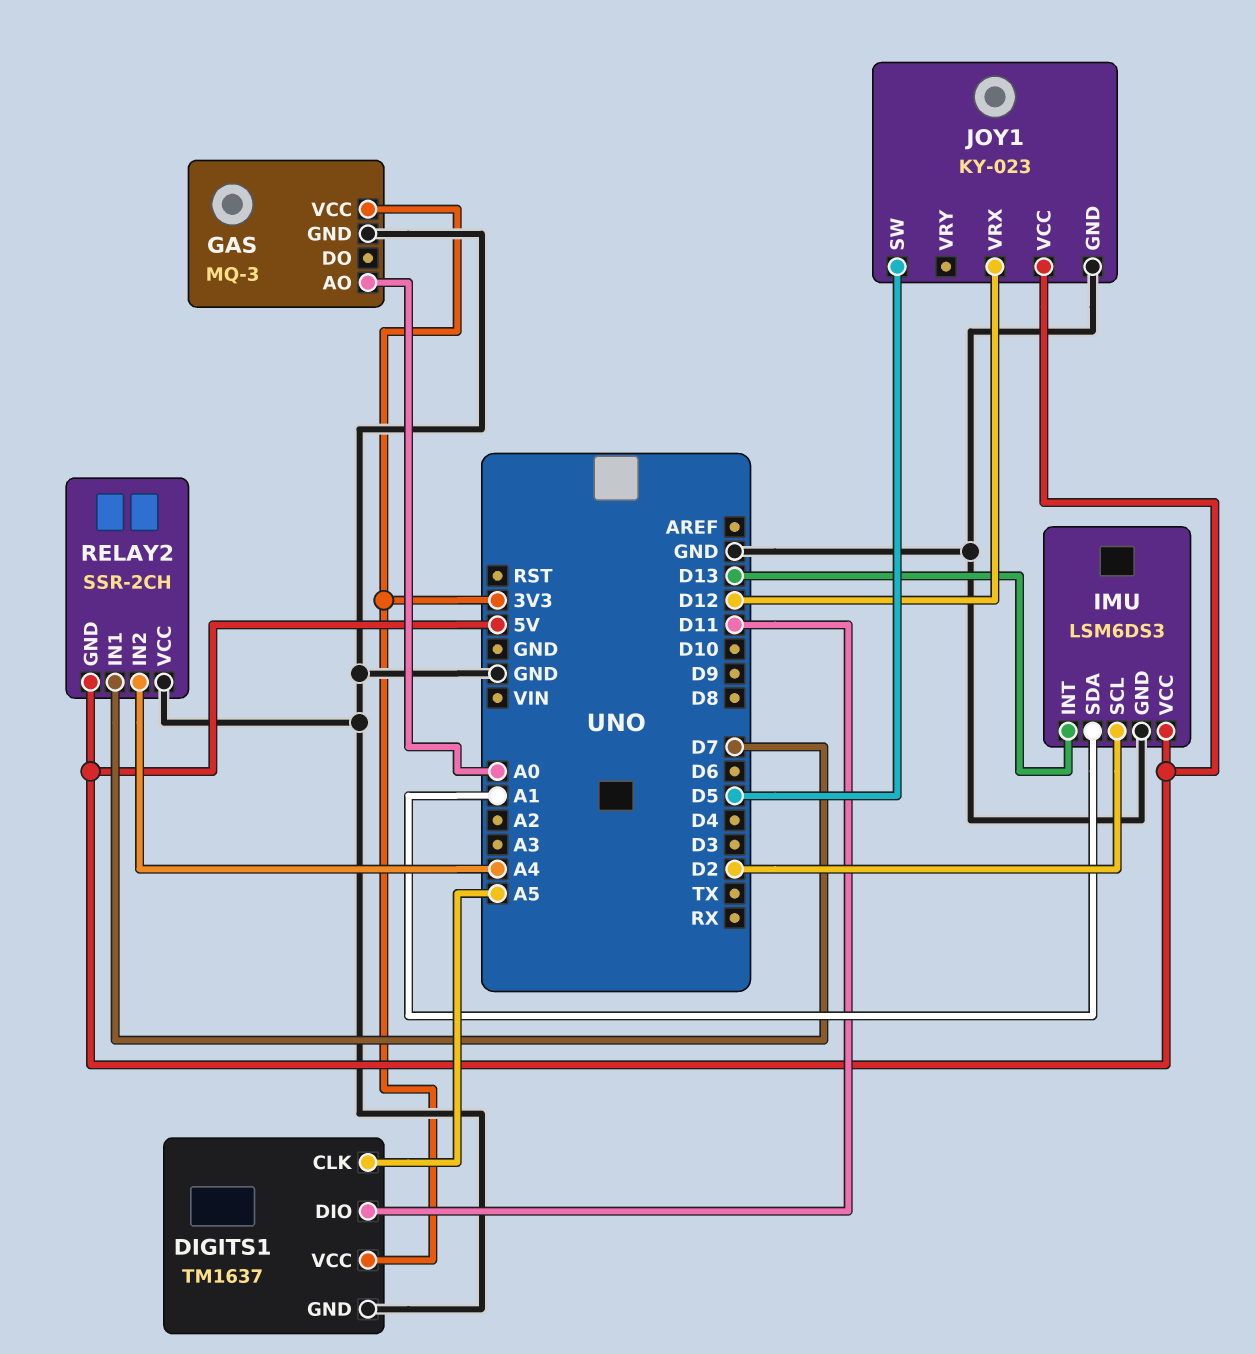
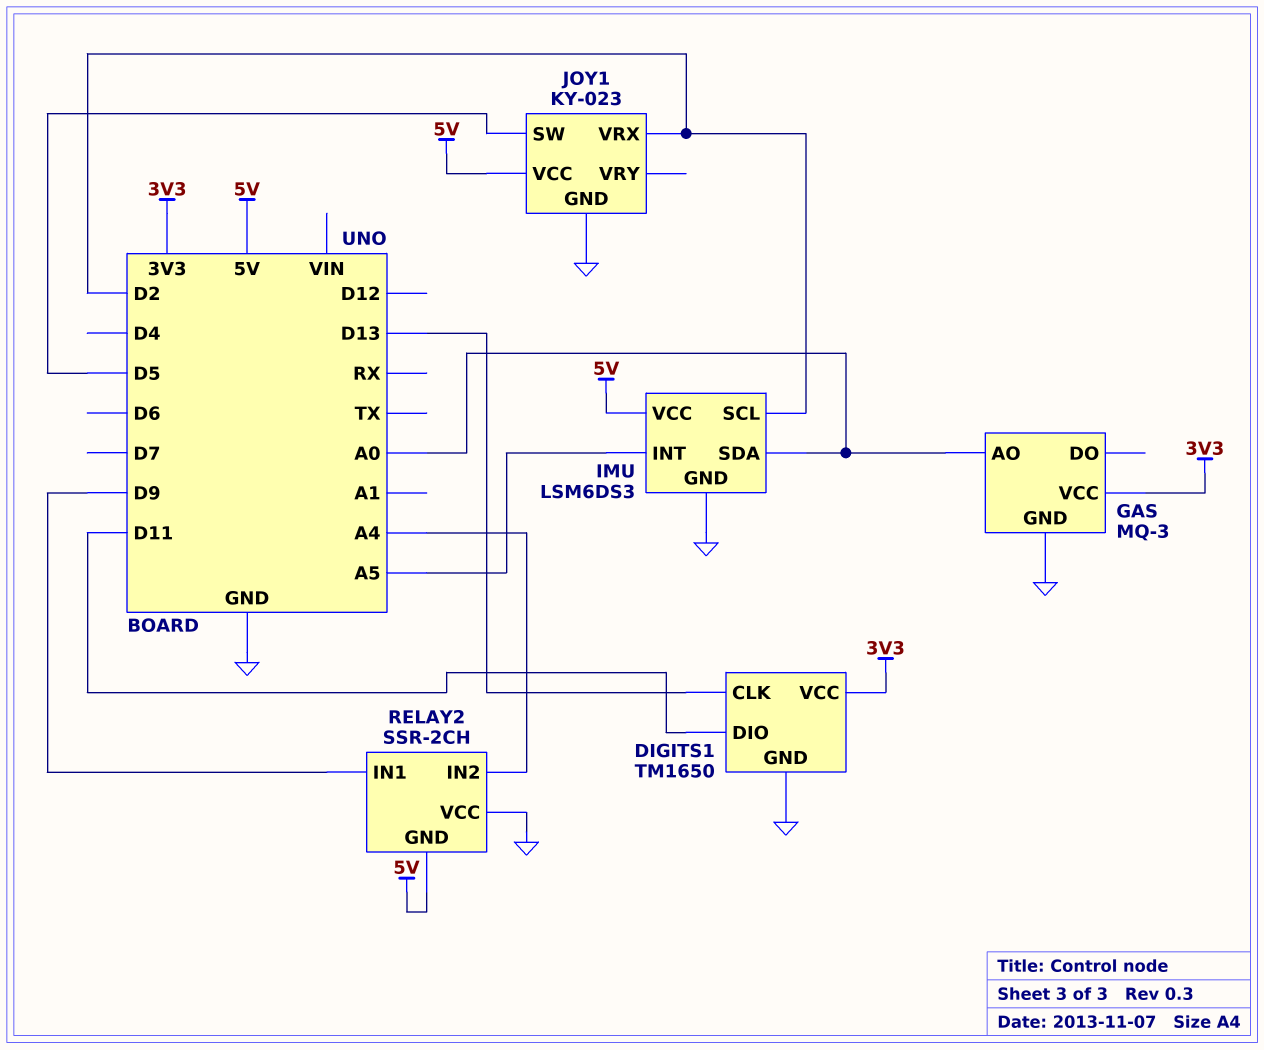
DIGITS1: TM1637 -> TM1650
DIGITS1 pin CLK: A5 -> D13
IMU pin INT: D13 -> A5
IMU pin SDA: A1 -> A0
JOY1 pin VRX: D12 -> D2
RELAY2 pin IN1: D7 -> D9

